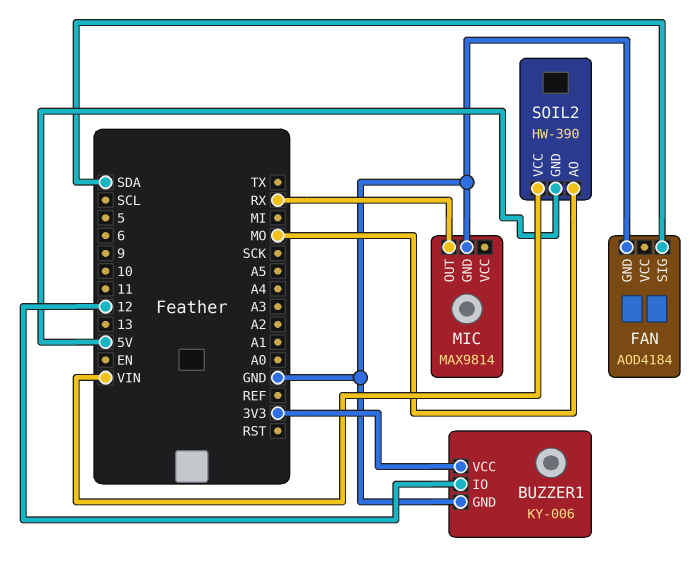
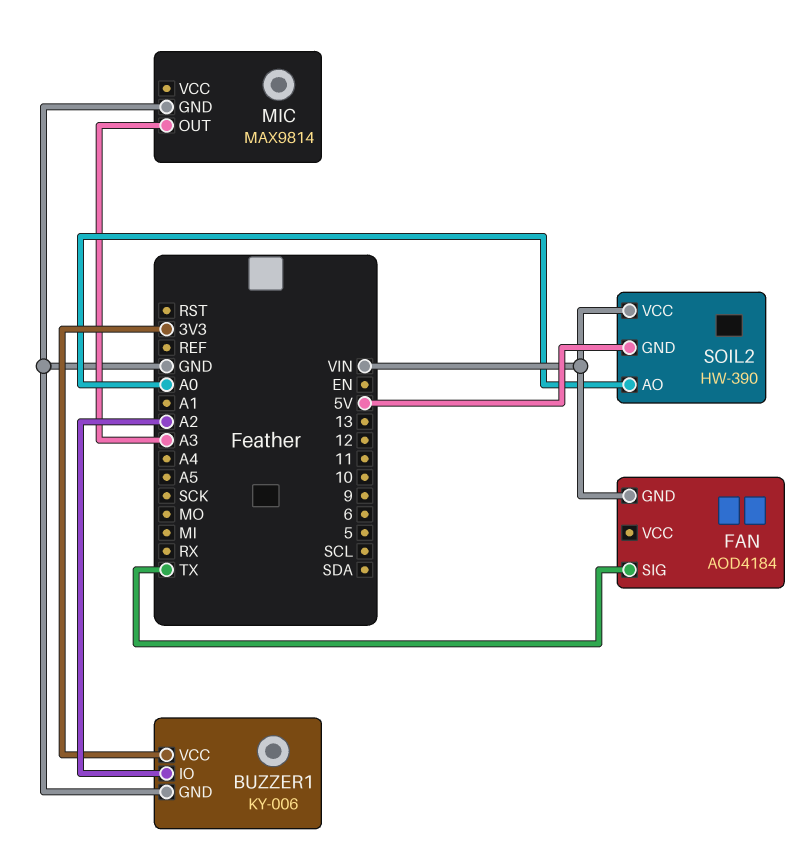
BUZZER1 pin IO: 12 -> A2
FAN pin GND: GND -> VIN
FAN pin SIG: SDA -> TX
MIC pin OUT: RX -> A3
SOIL2 pin AO: MO -> A0

